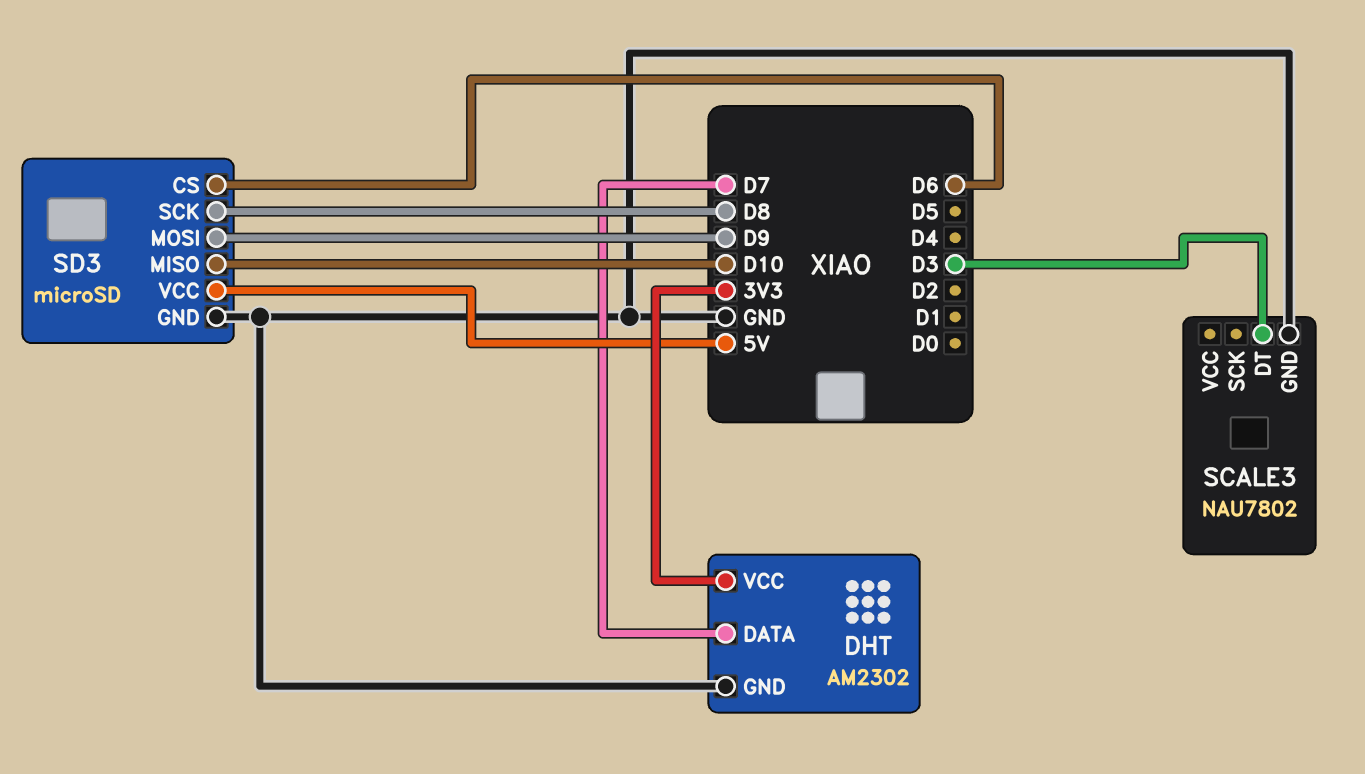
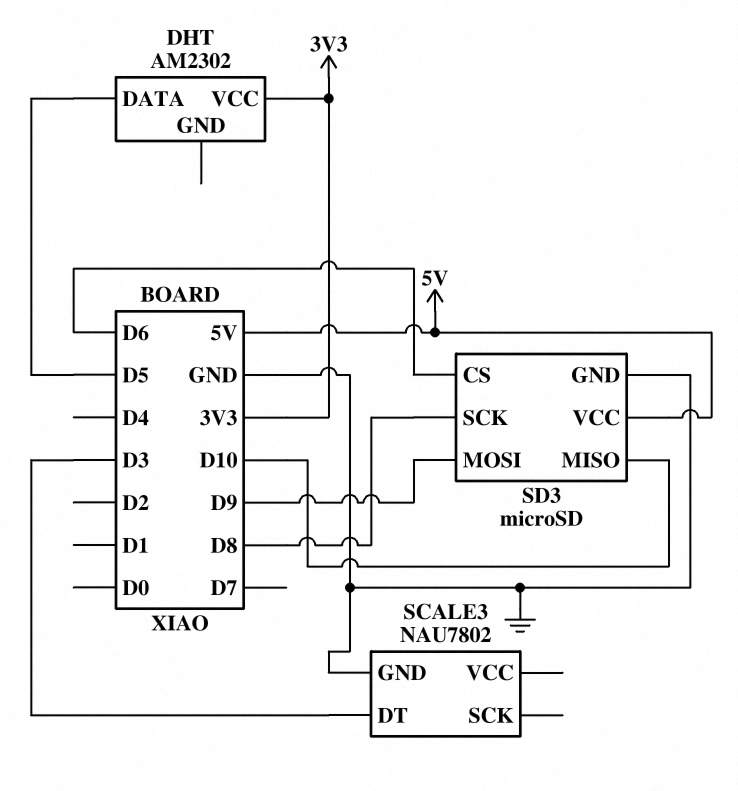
DHT pin DATA: D7 -> D5
DHT pin GND: GND -> none

